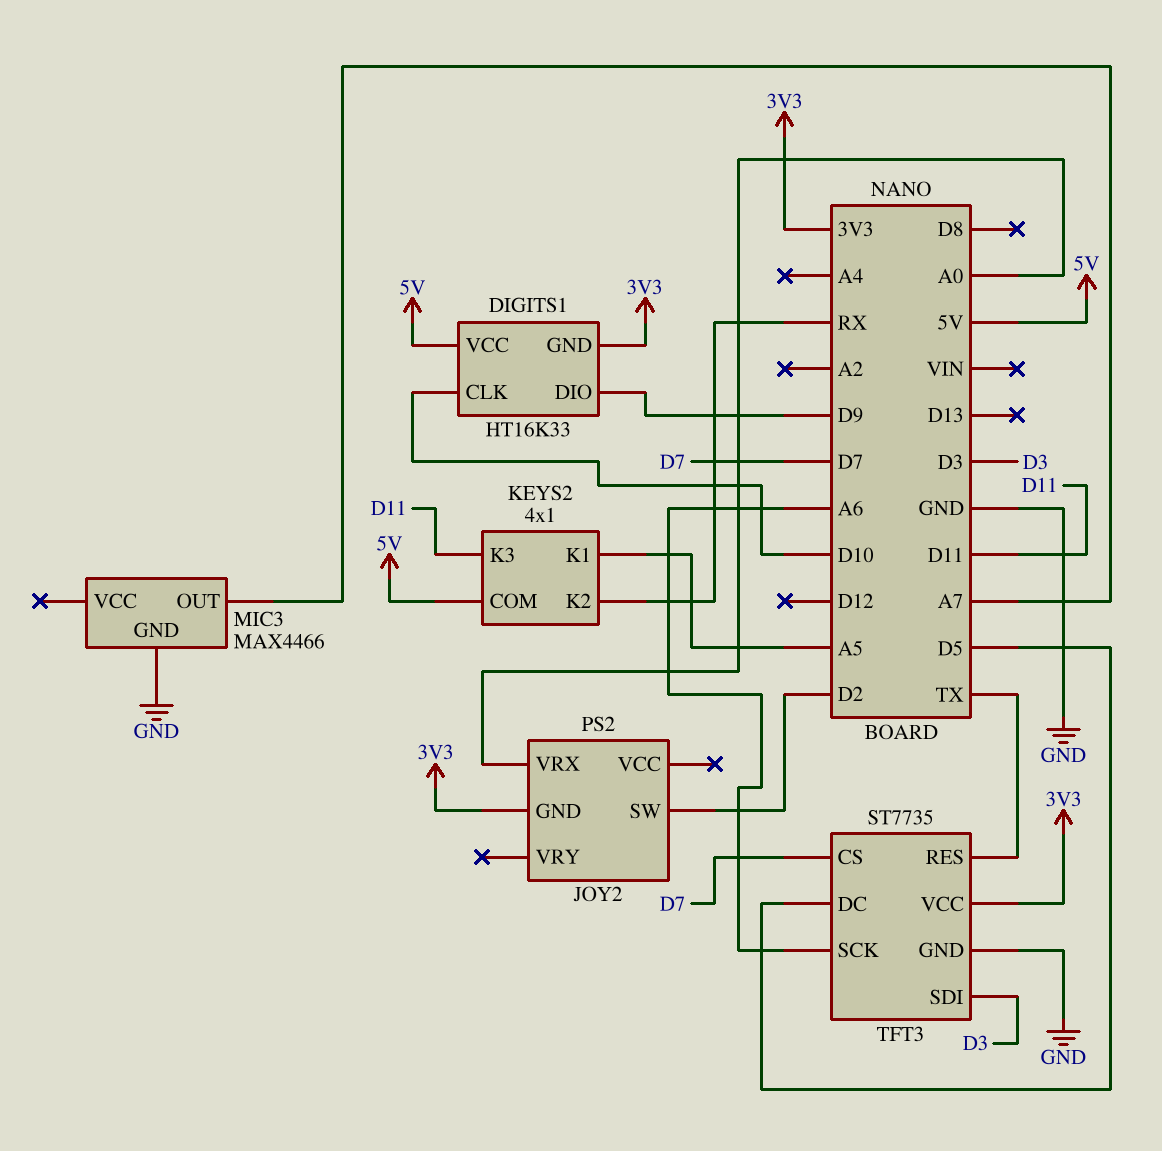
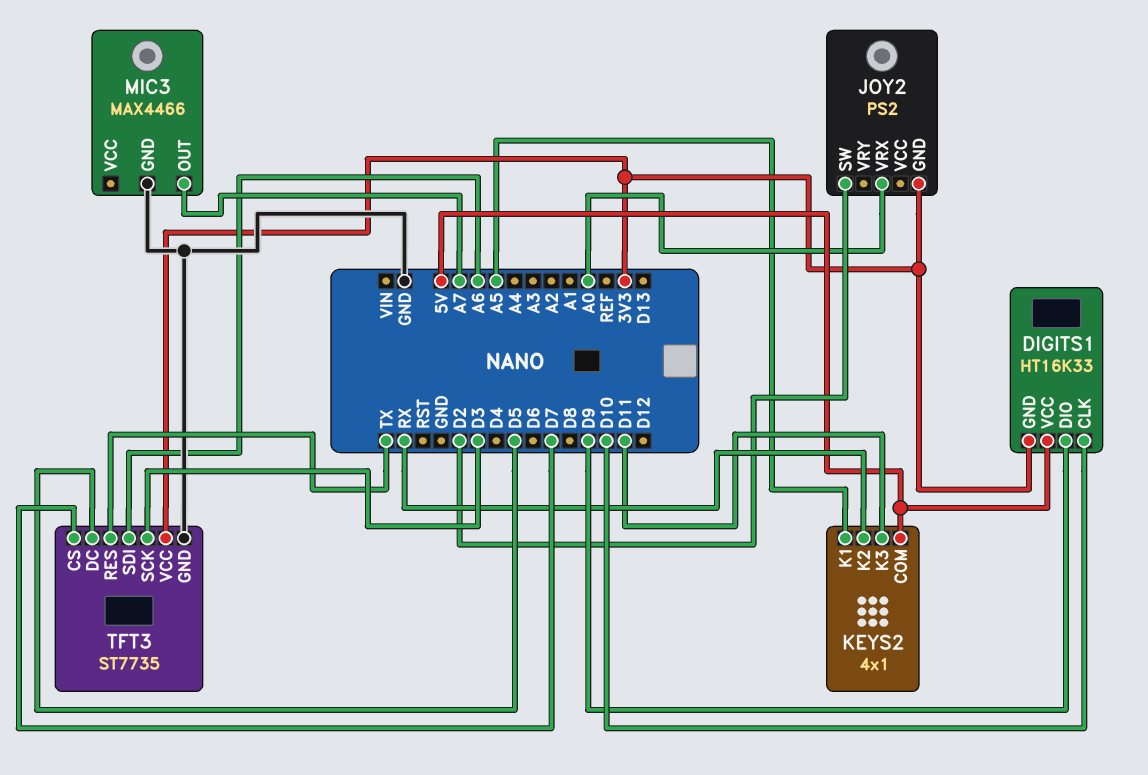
TFT3 pin SCK: A6 -> D3
TFT3 pin SDI: D3 -> A6

